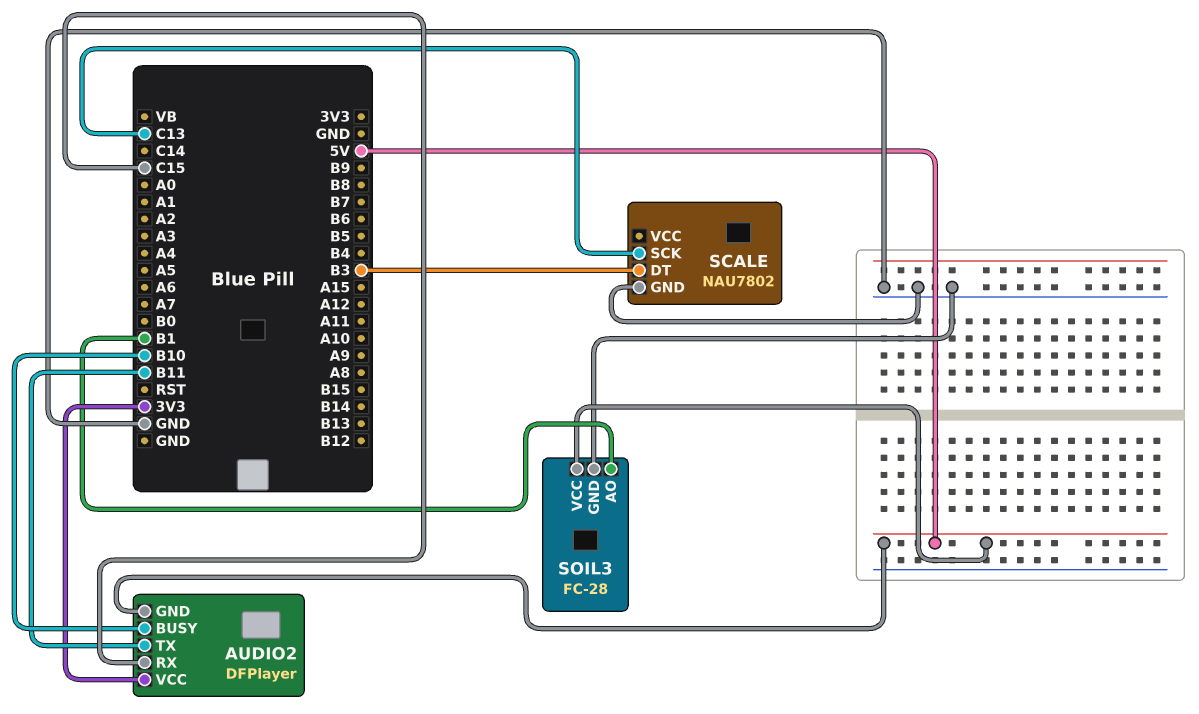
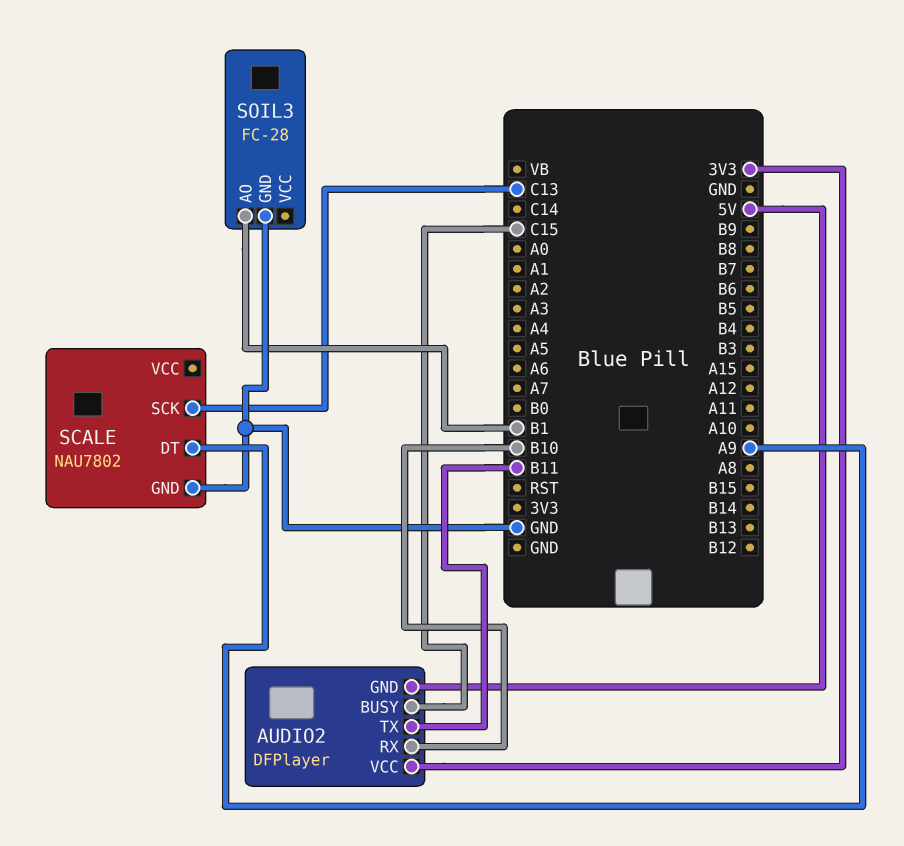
AUDIO2 pin BUSY: B10 -> C15
AUDIO2 pin RX: C15 -> B10
SCALE pin DT: B3 -> A9
SOIL3 pin VCC: 5V -> none

